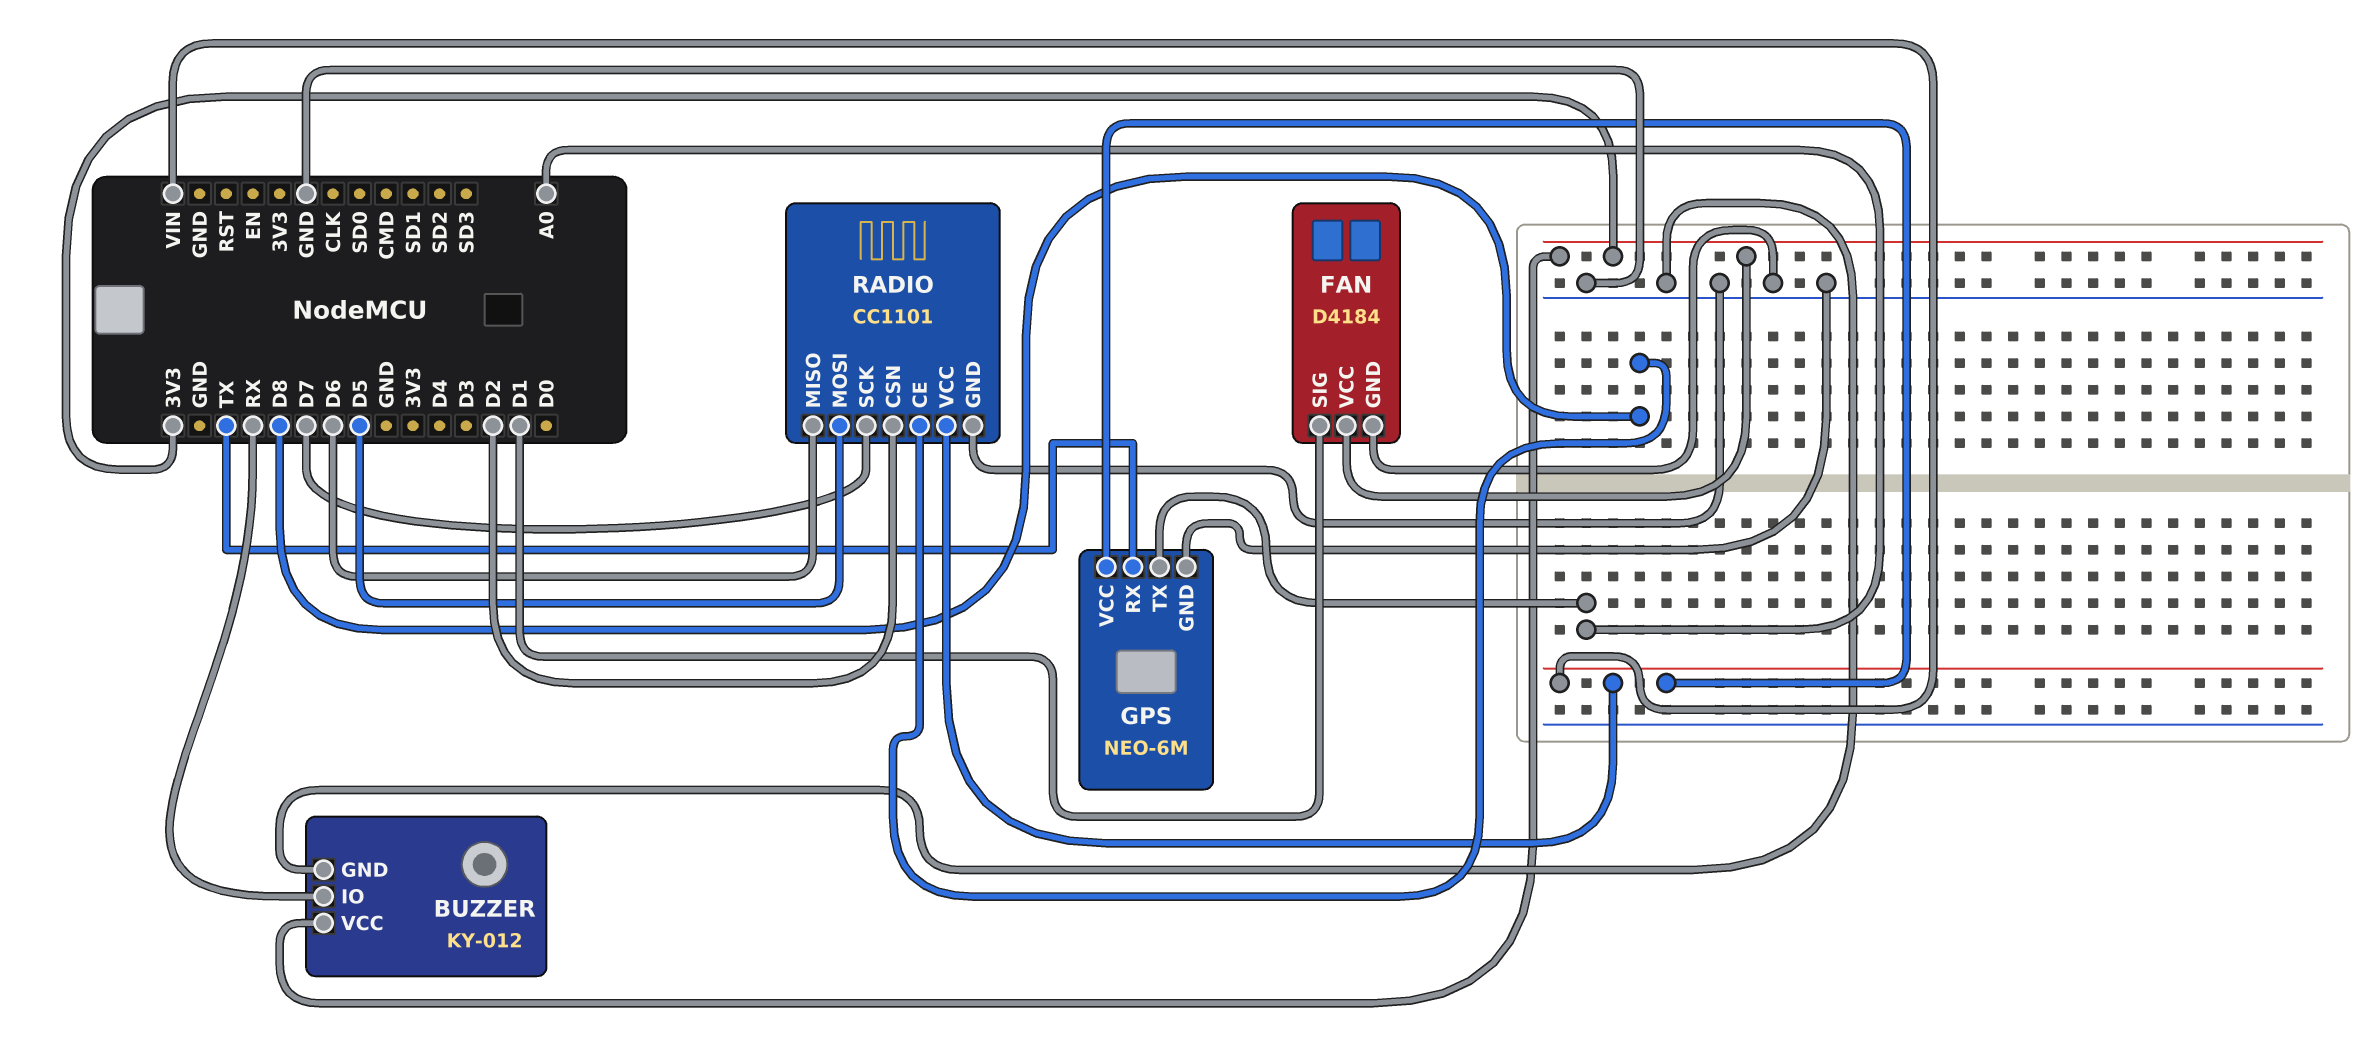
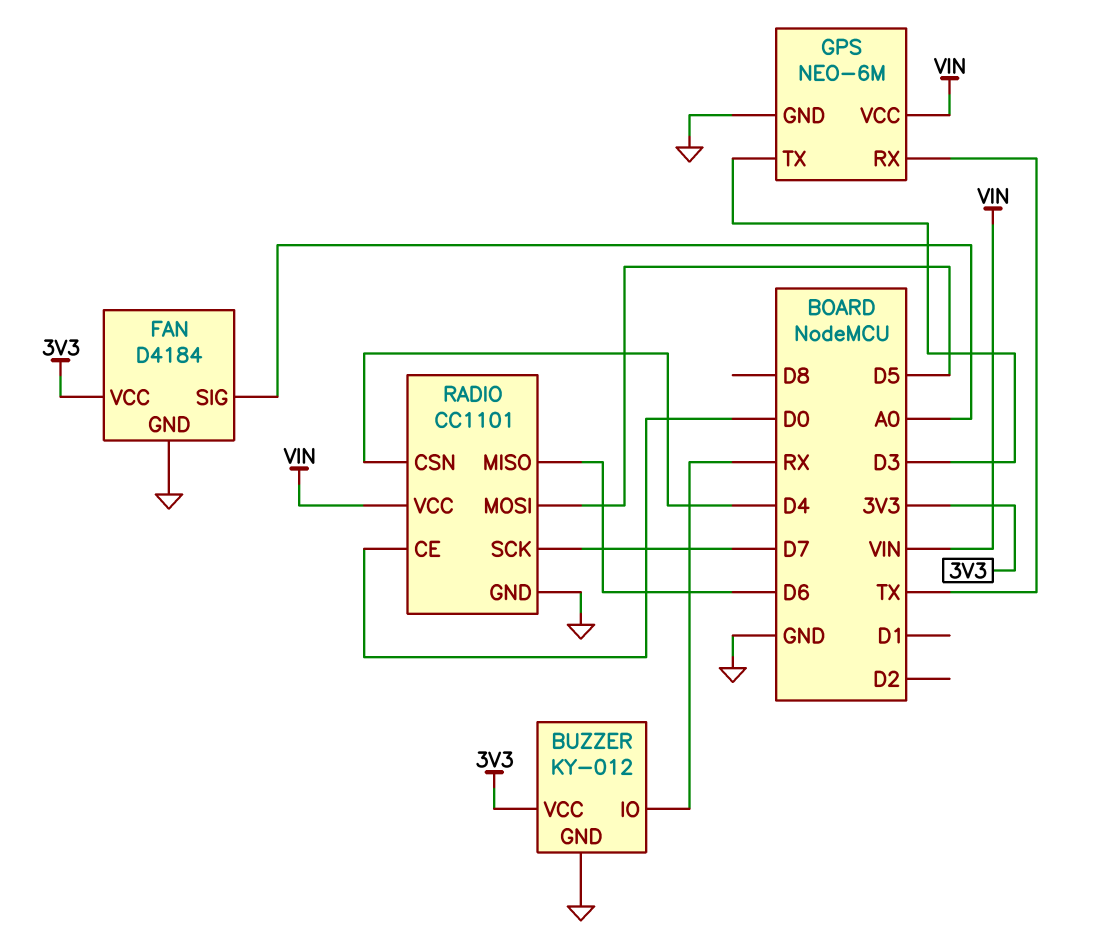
FAN pin SIG: D1 -> A0
GPS pin TX: A0 -> D3
RADIO pin CE: D8 -> D0
RADIO pin CSN: D2 -> D4

